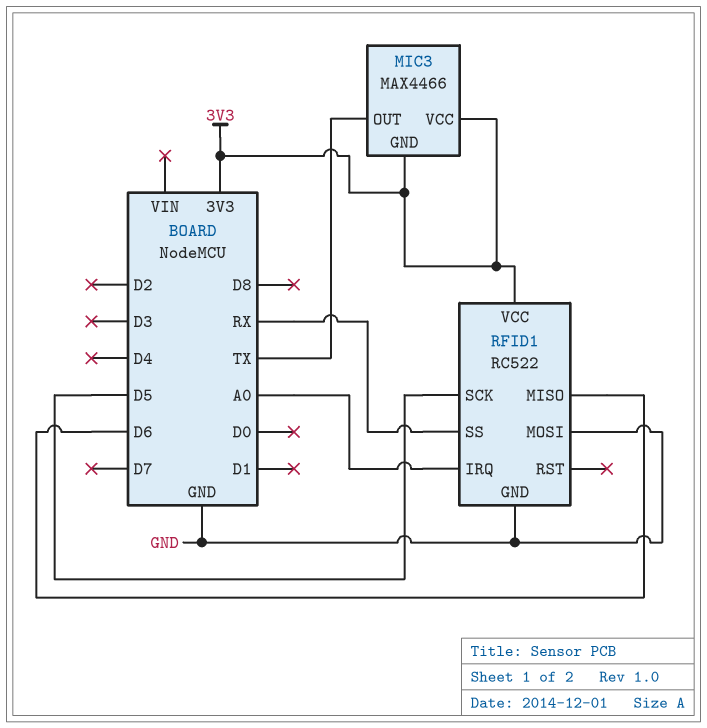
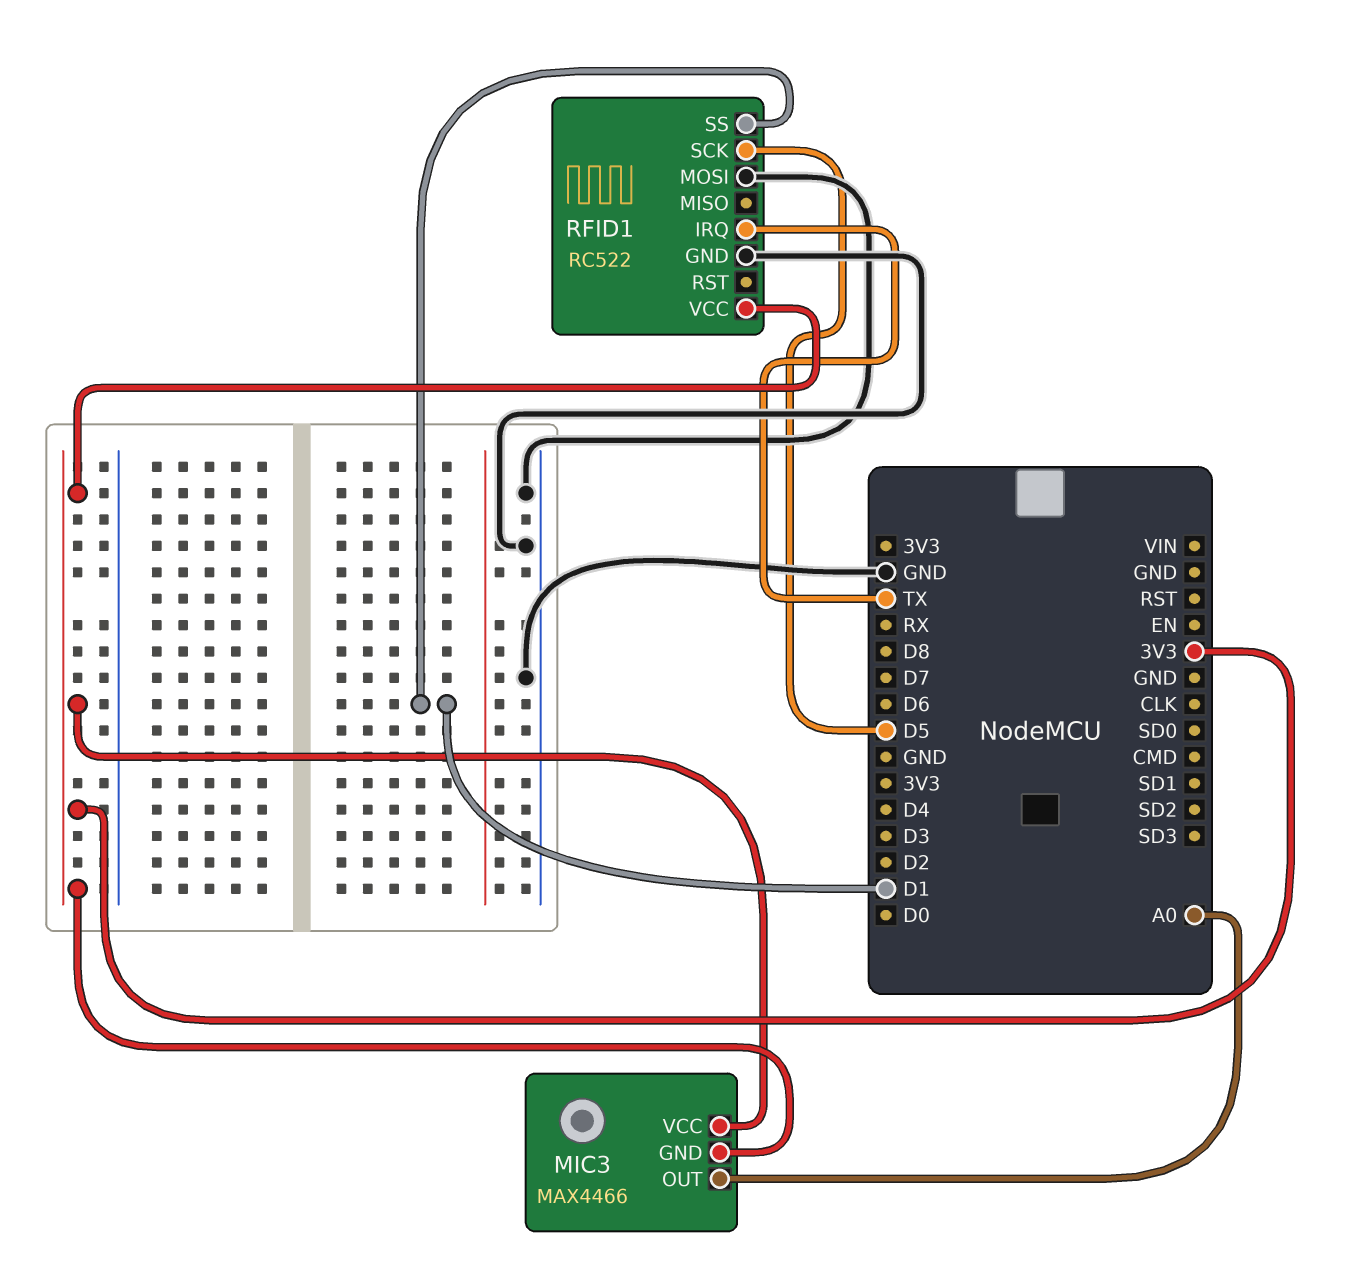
MIC3 pin OUT: TX -> A0
RFID1 pin IRQ: A0 -> TX
RFID1 pin MISO: D6 -> none
RFID1 pin SS: RX -> D1

